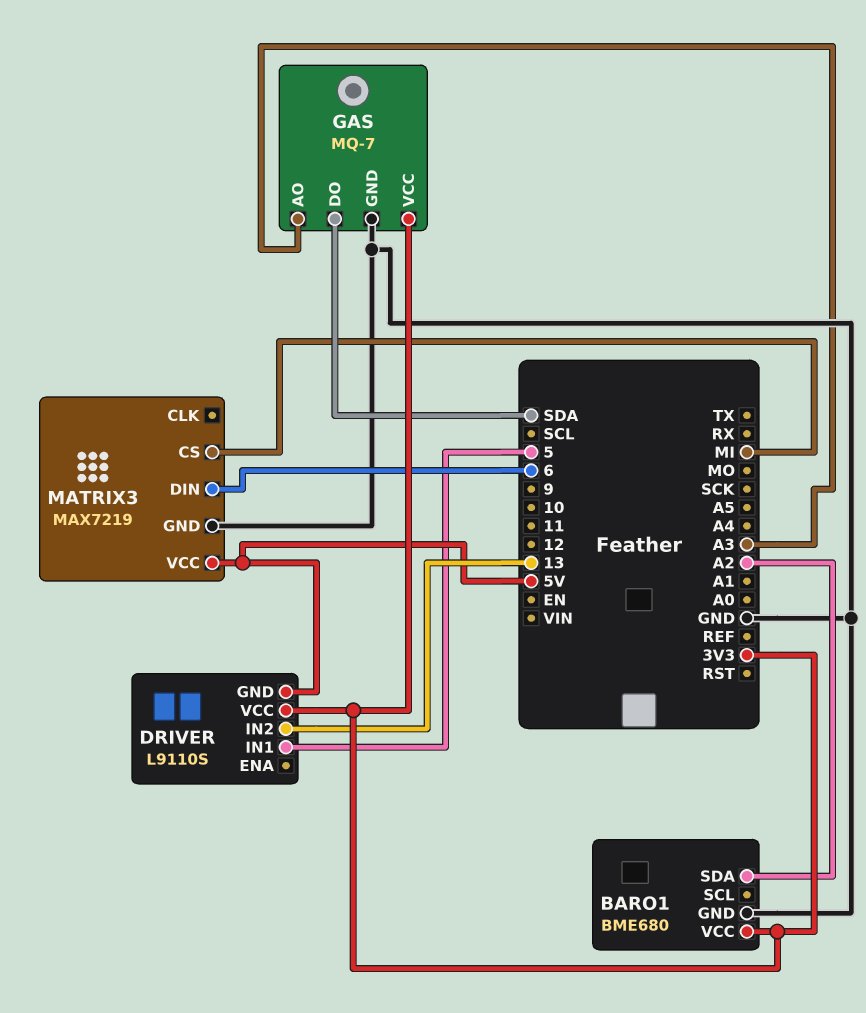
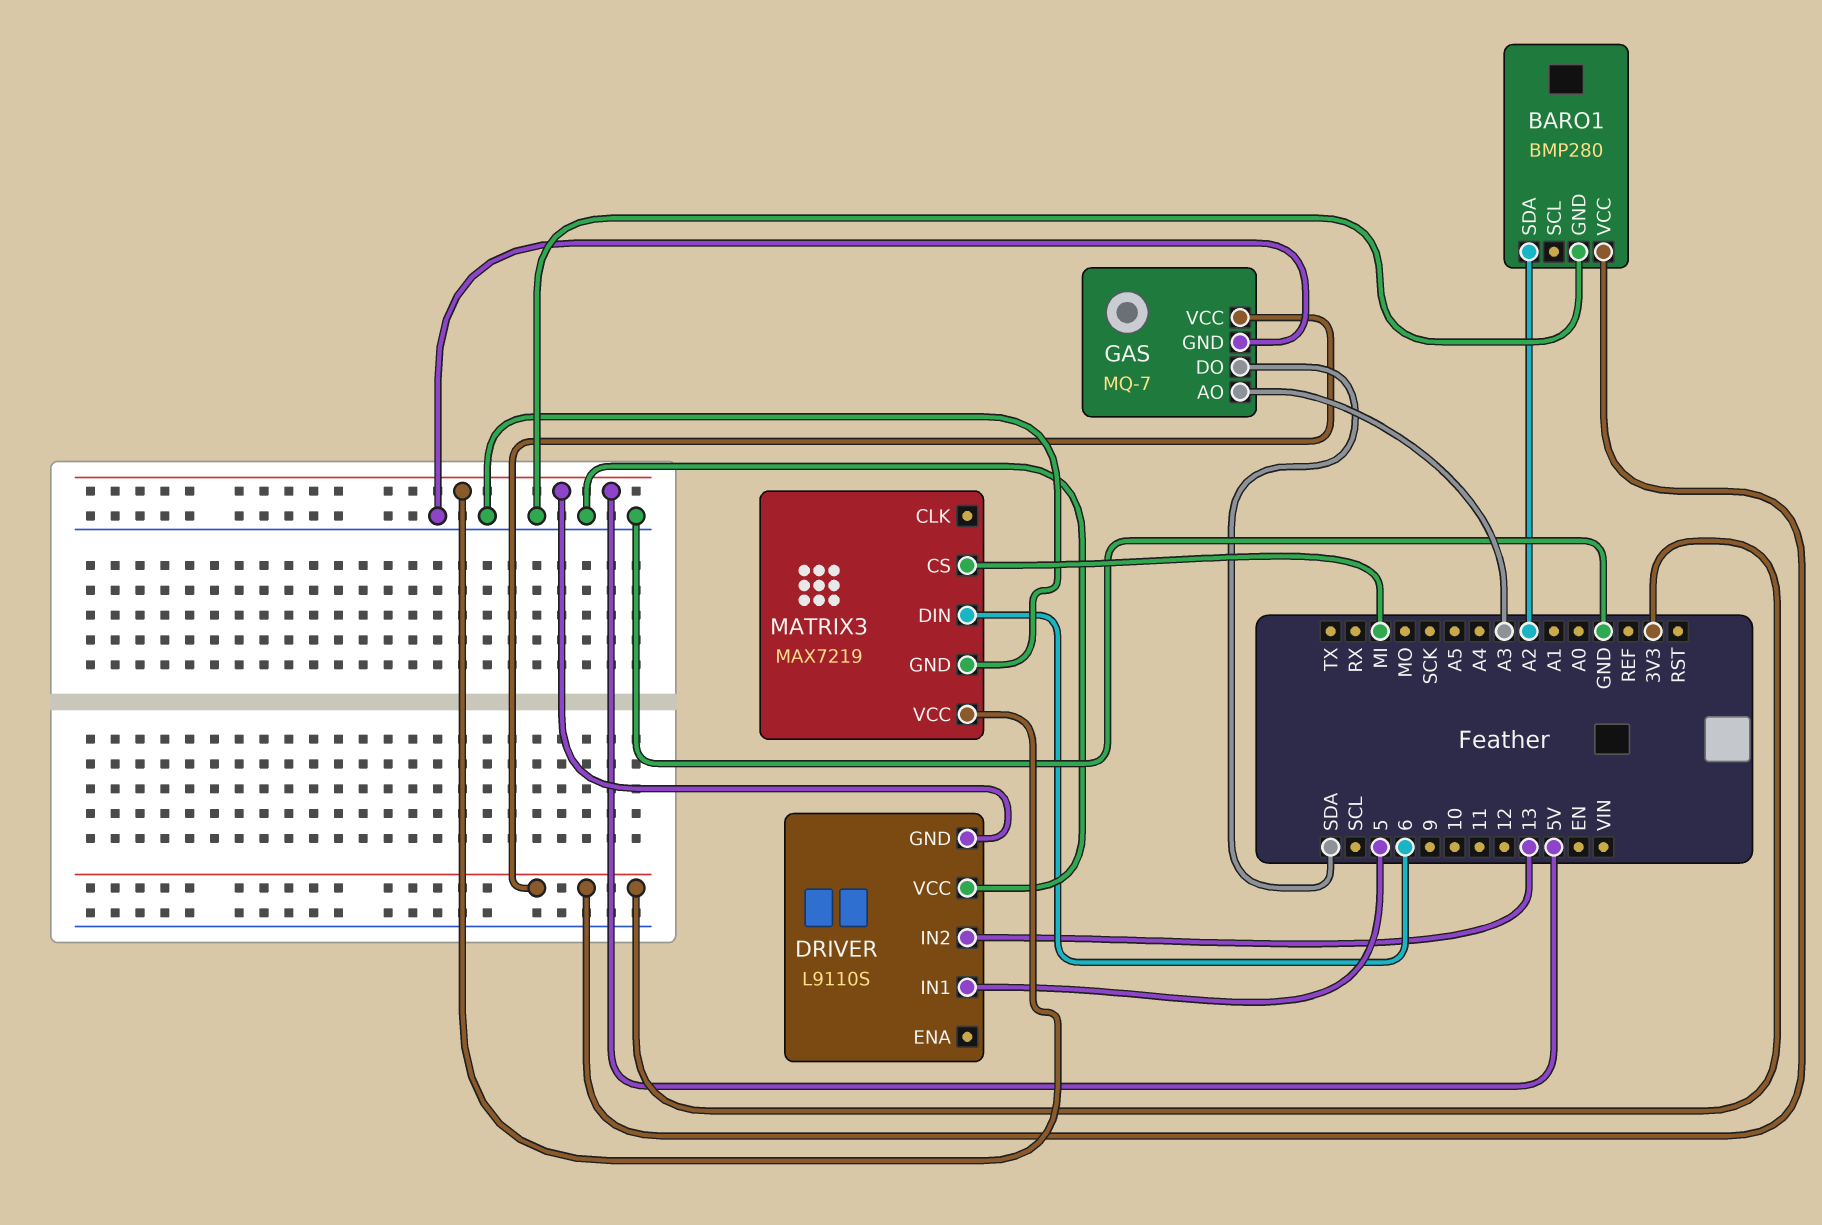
BARO1: BME680 -> BMP280
DRIVER pin VCC: 3V3 -> GND

